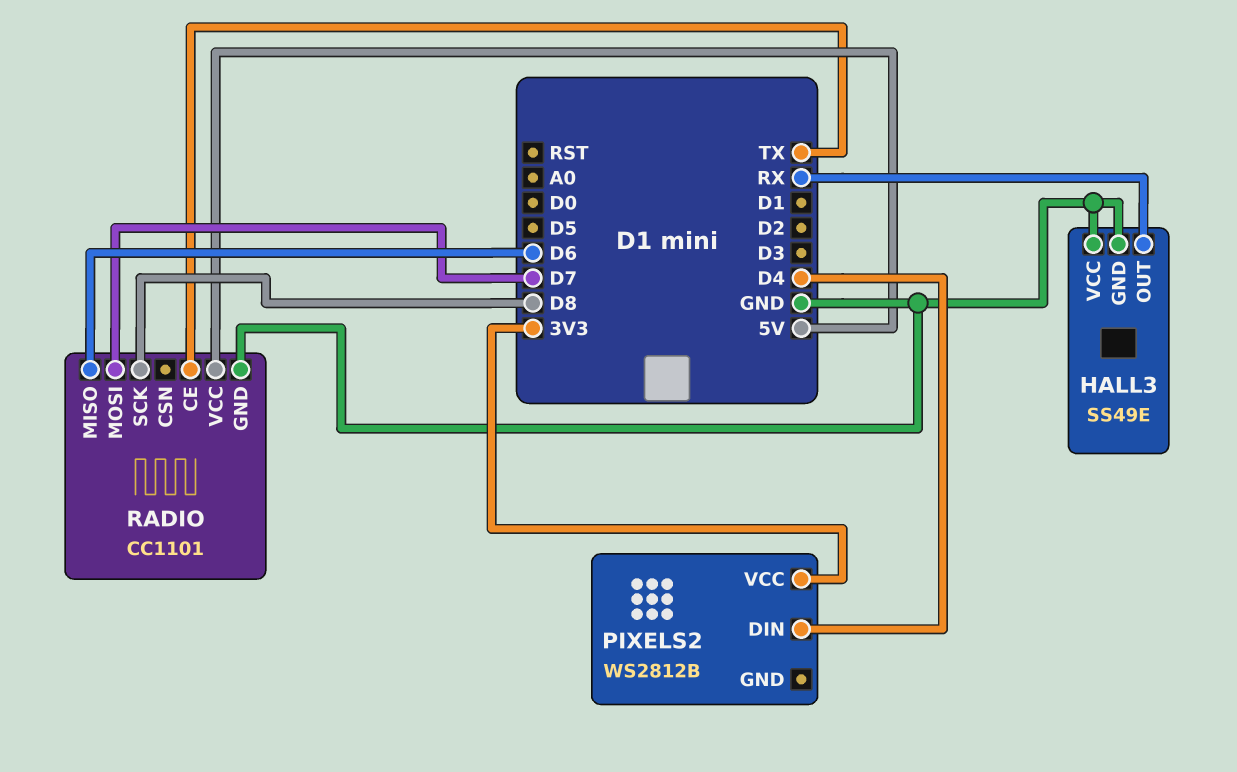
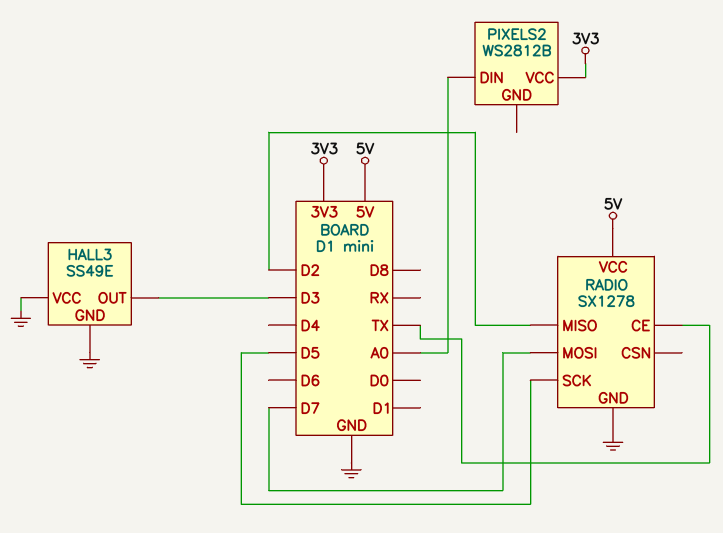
HALL3 pin OUT: RX -> D3
PIXELS2 pin DIN: D4 -> A0
RADIO: CC1101 -> SX1278
RADIO pin MISO: D6 -> D2
RADIO pin SCK: D8 -> D5

